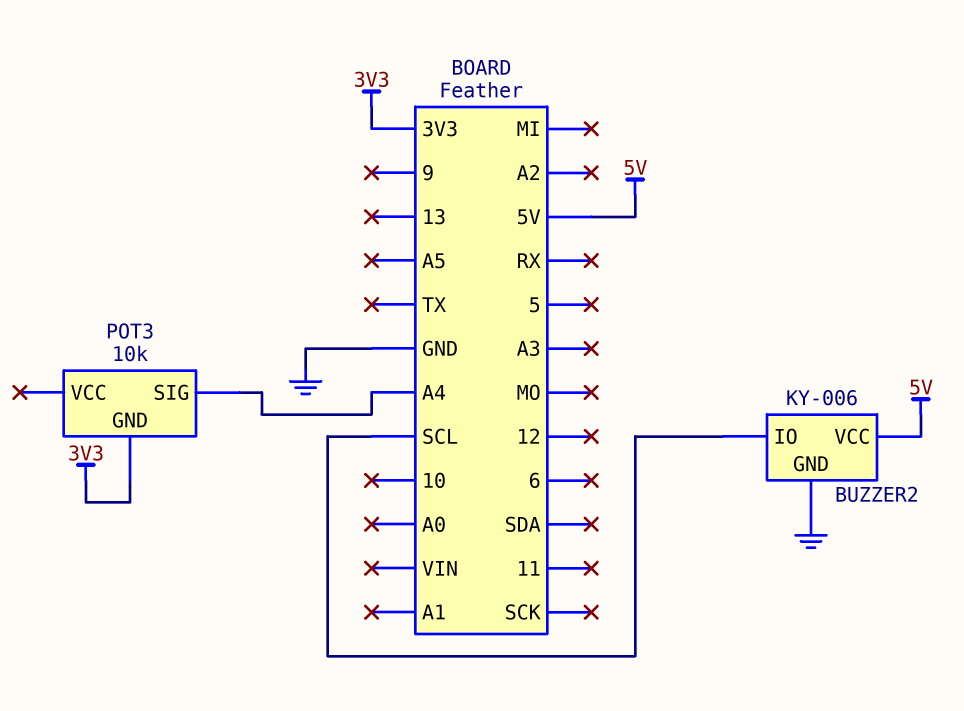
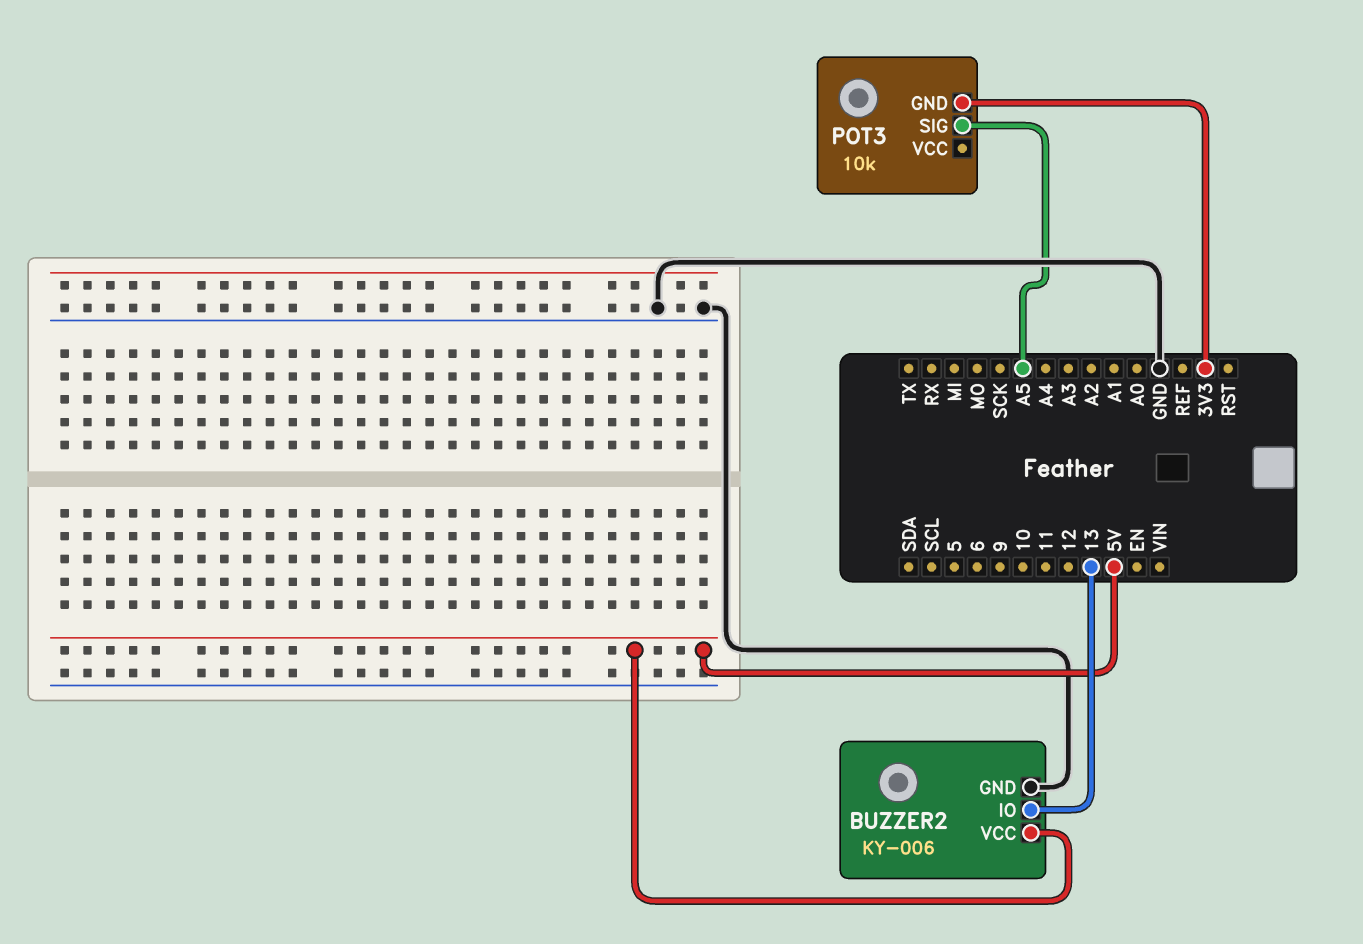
BUZZER2 pin IO: SCL -> 13
POT3 pin SIG: A4 -> A5

